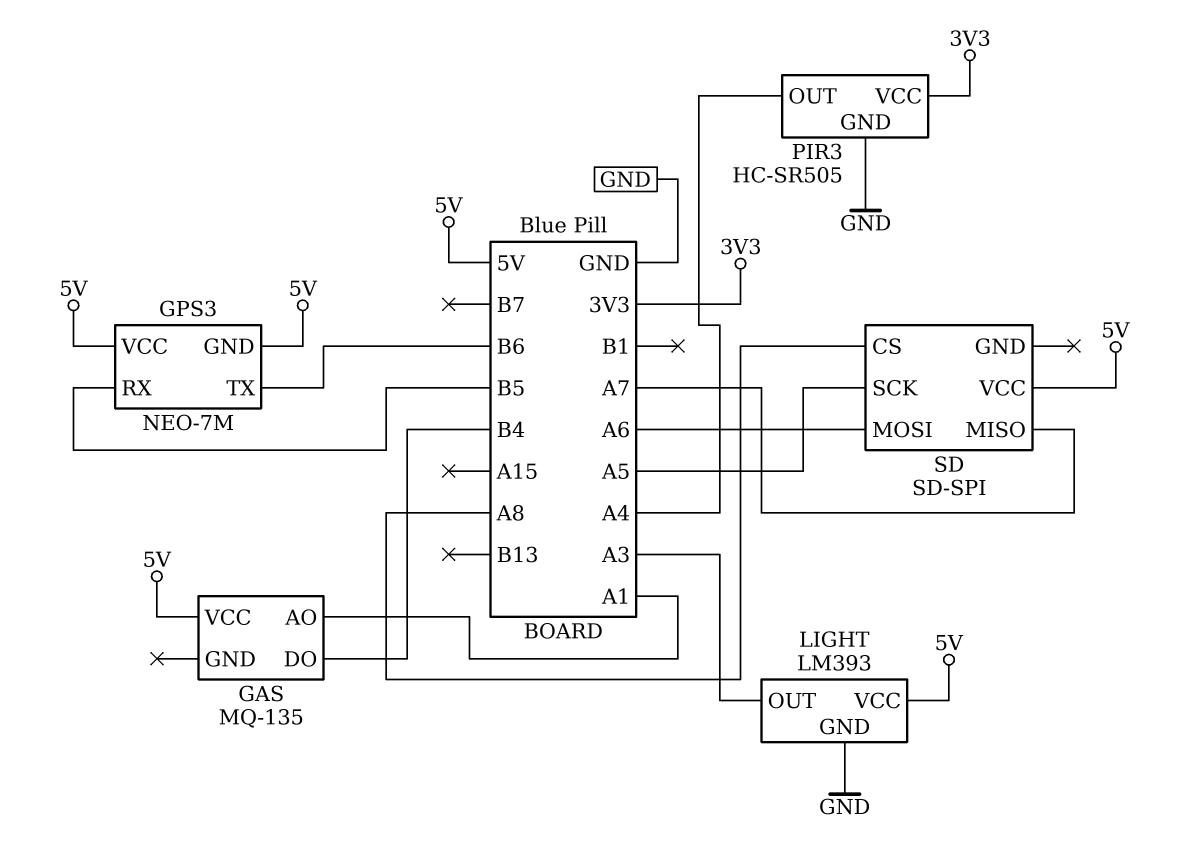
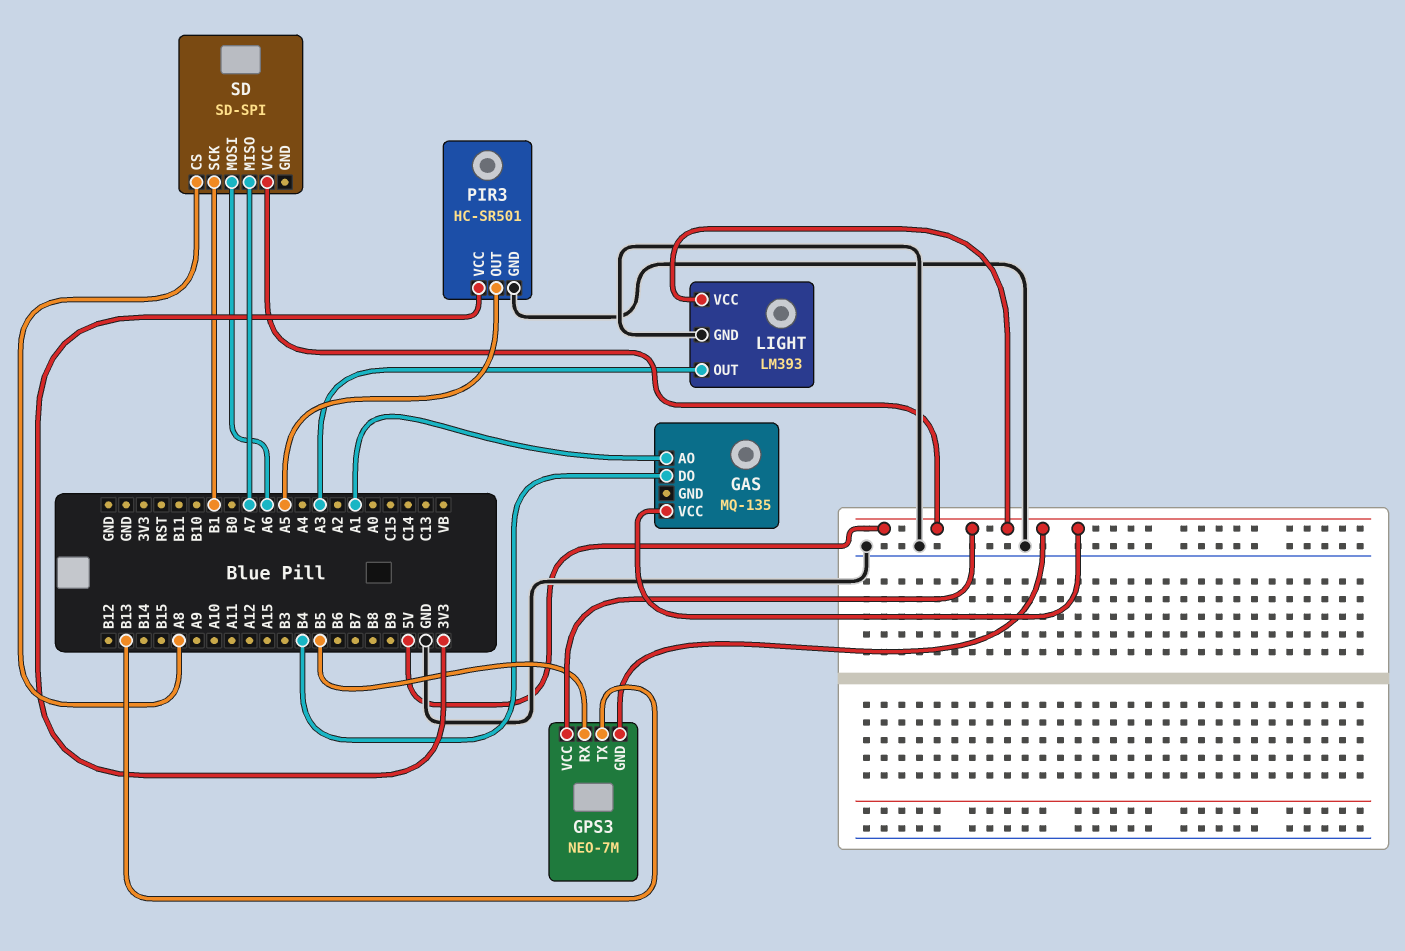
GPS3 pin TX: B6 -> B13
PIR3: HC-SR505 -> HC-SR501
PIR3 pin OUT: A4 -> A5
SD pin SCK: A5 -> B1

